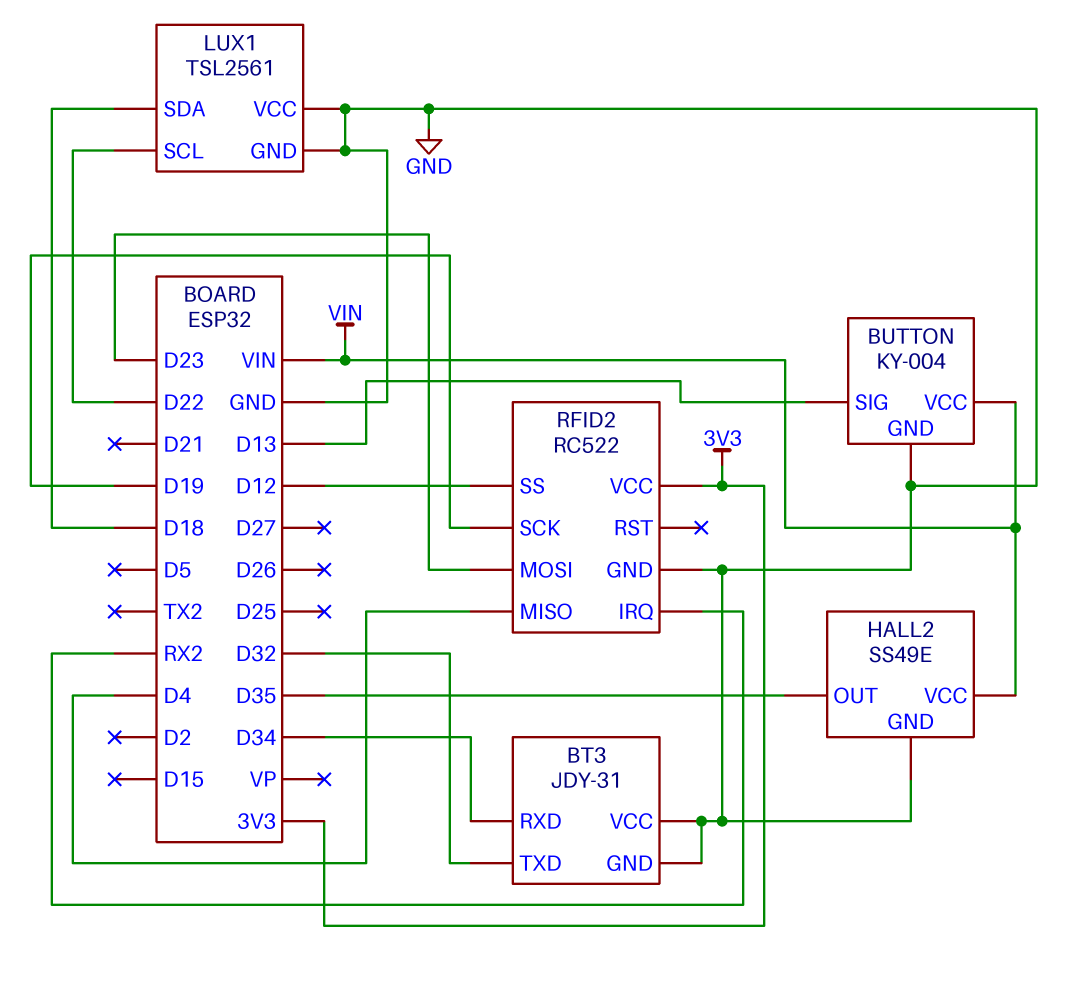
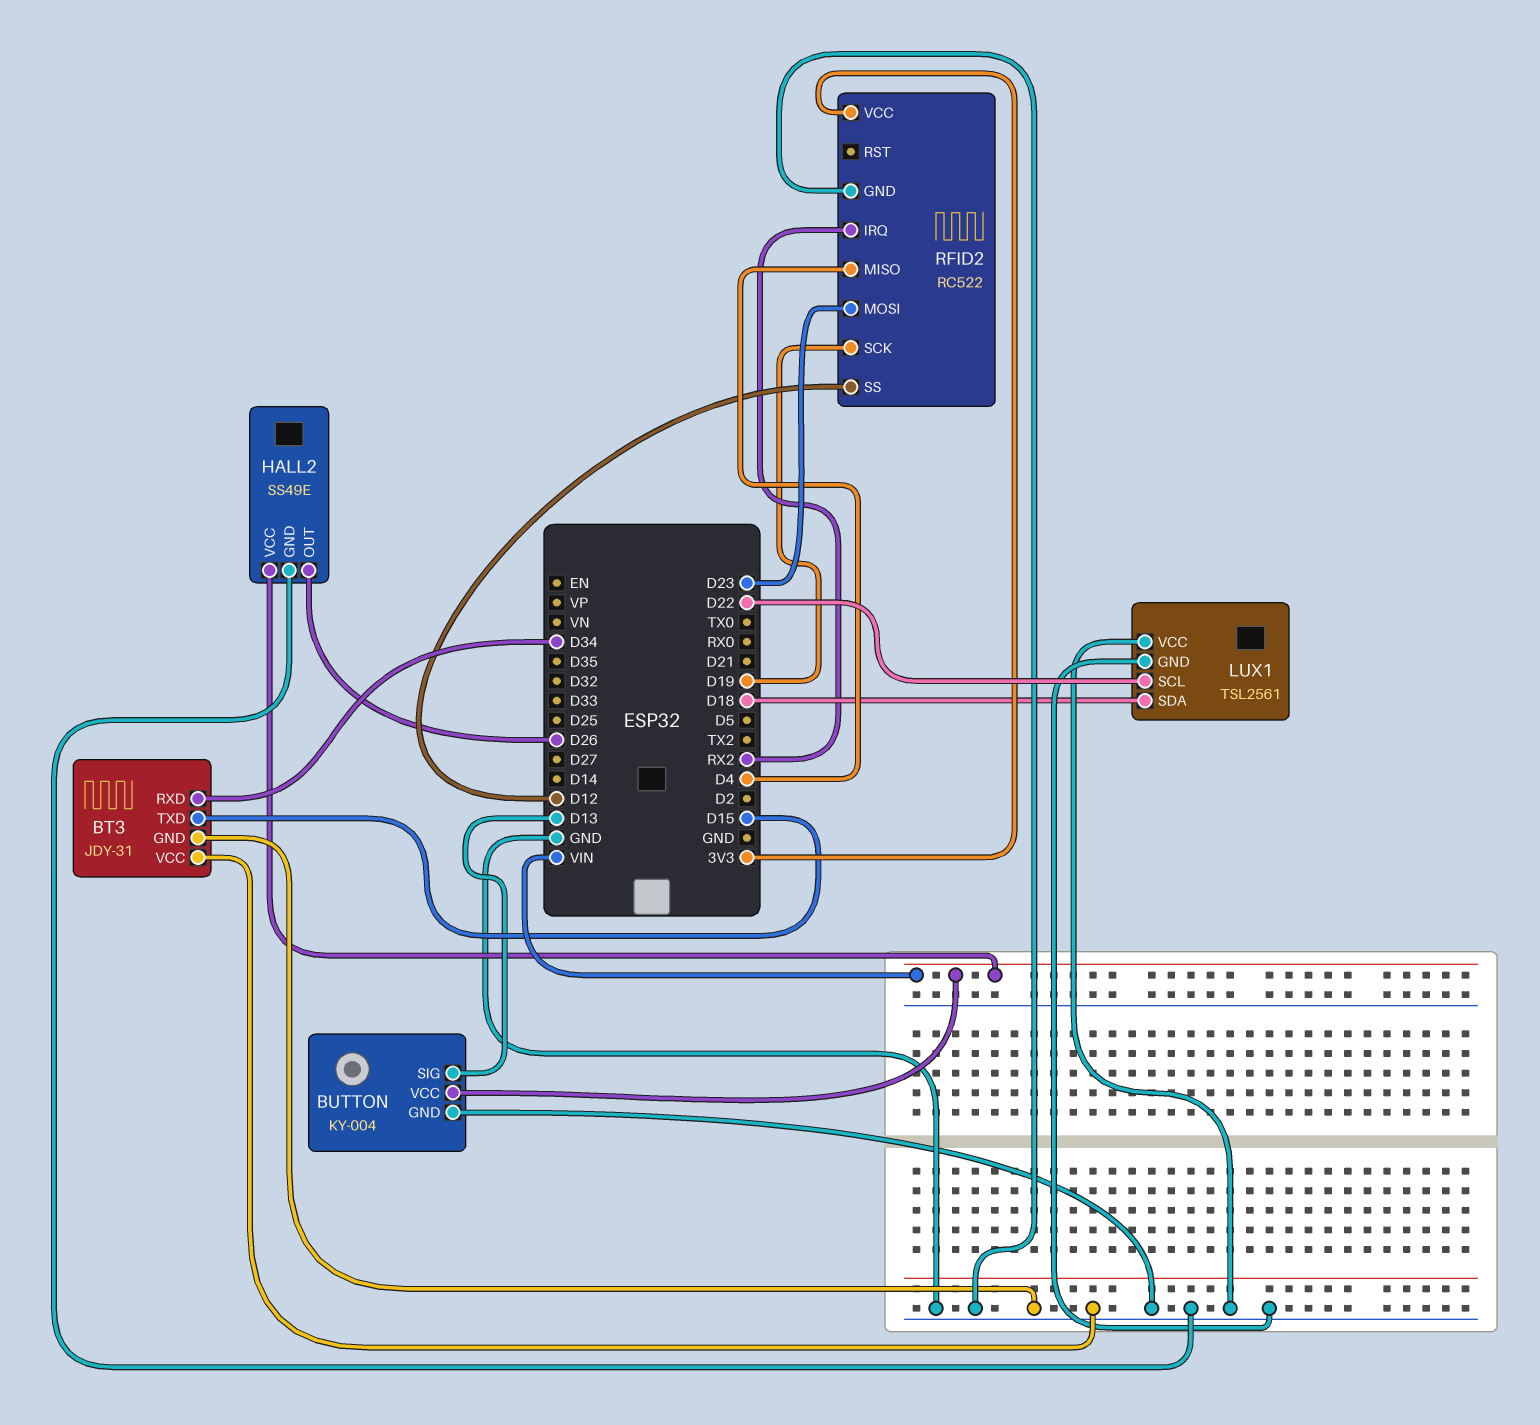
BT3 pin TXD: D32 -> D15
HALL2 pin OUT: D35 -> D26

